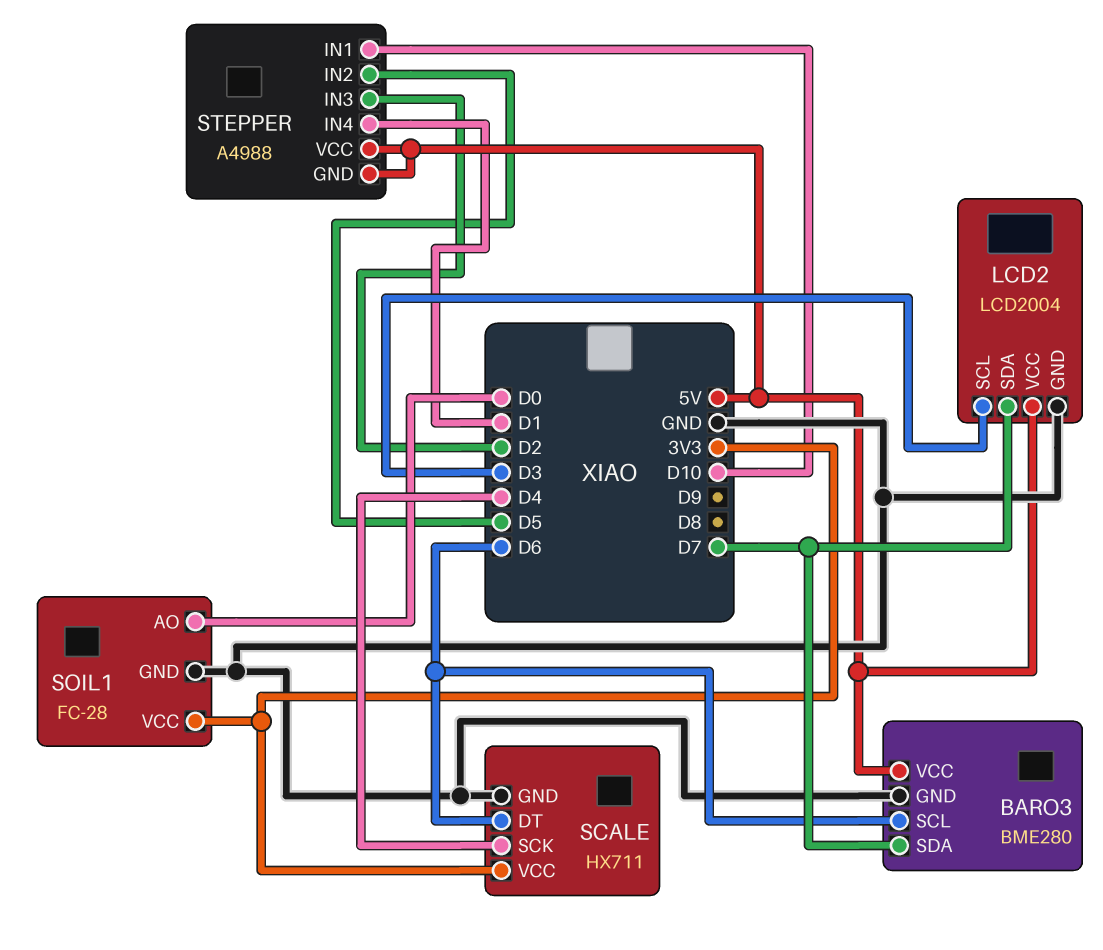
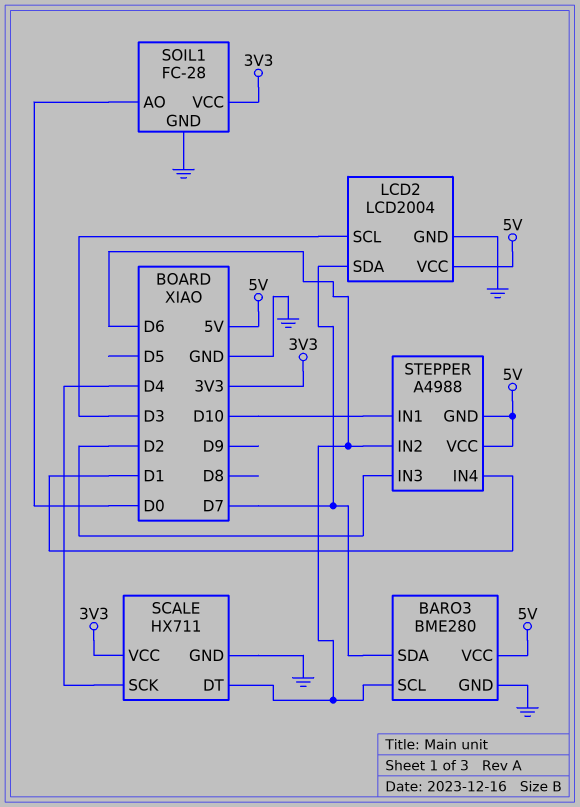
STEPPER pin IN2: D5 -> D6

